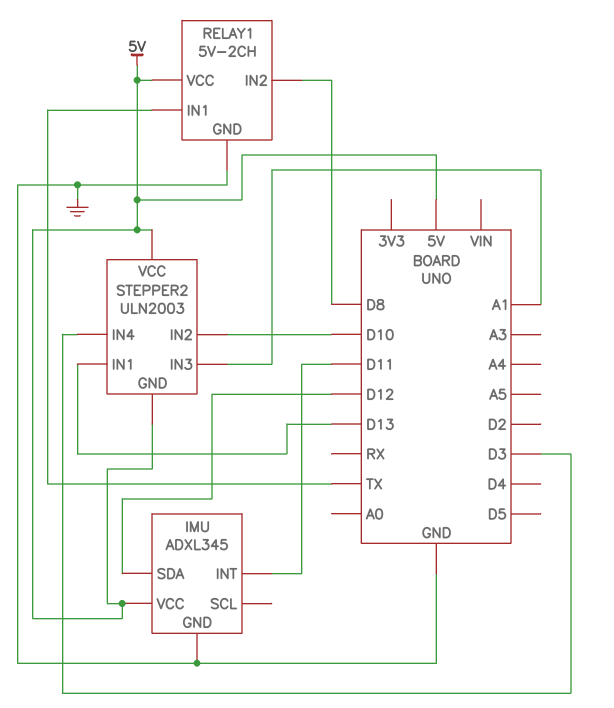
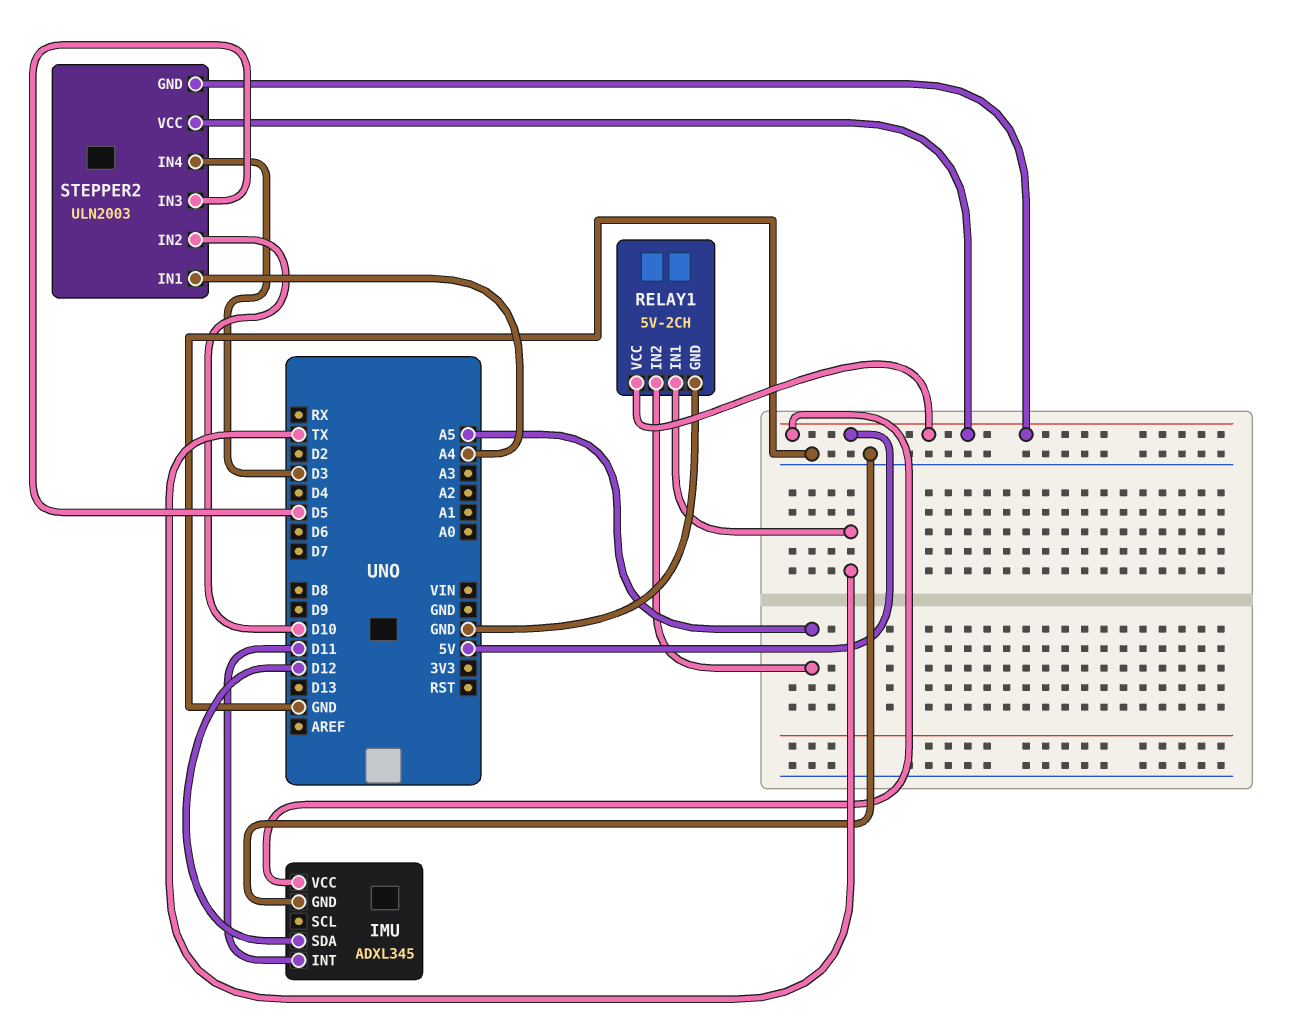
RELAY1 pin IN2: D8 -> A5
STEPPER2 pin IN1: D13 -> A4
STEPPER2 pin IN3: A1 -> D5

